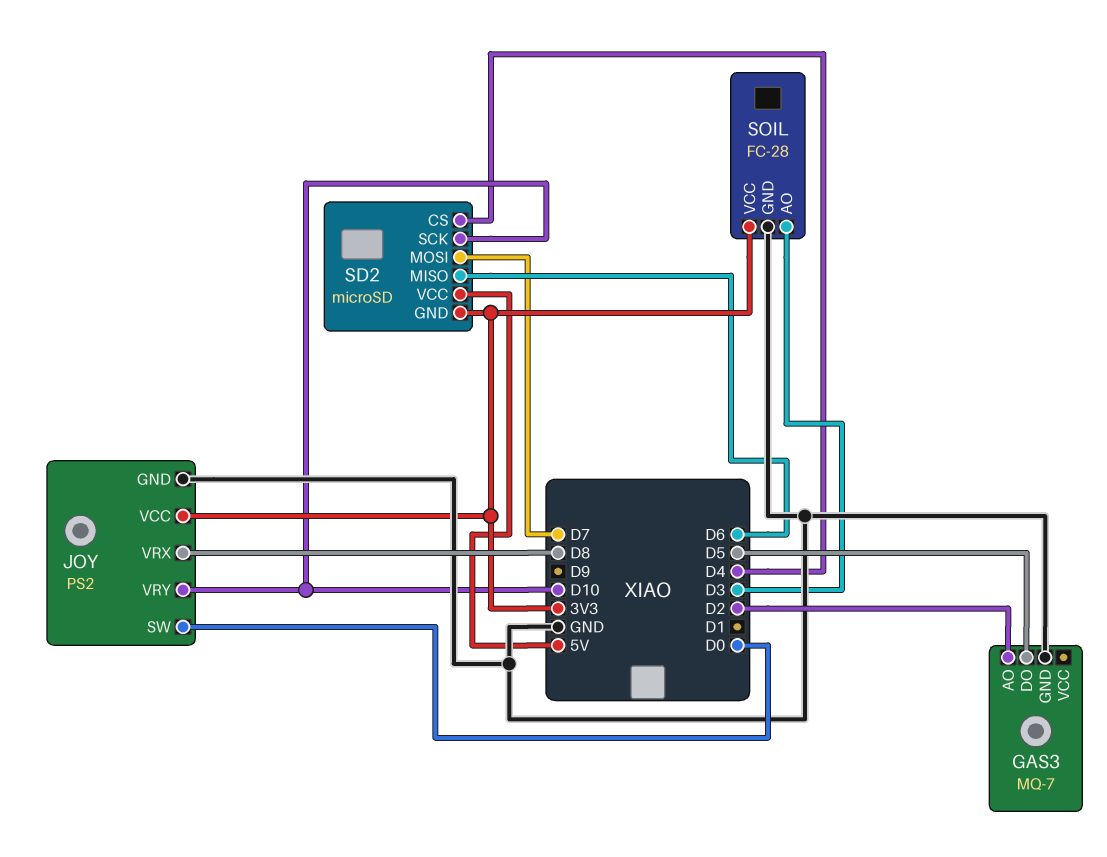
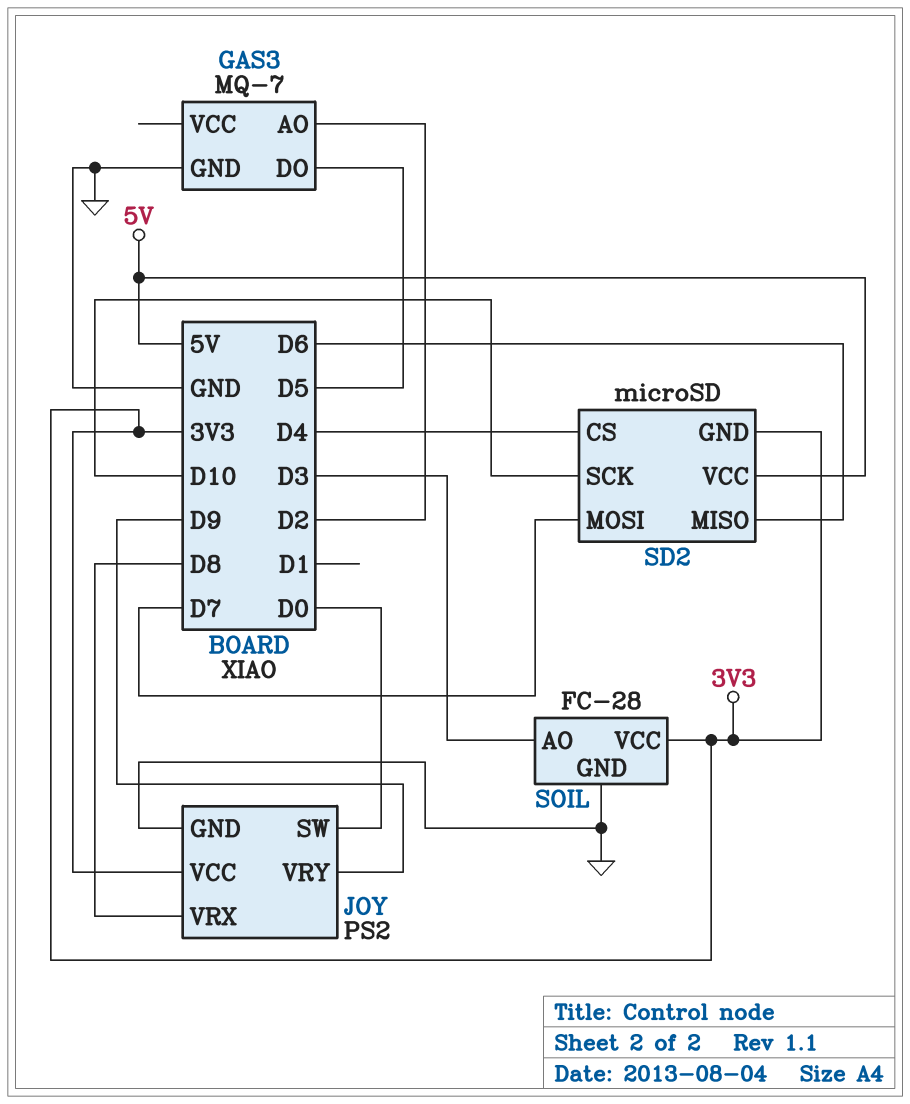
JOY pin VRY: D10 -> D9

